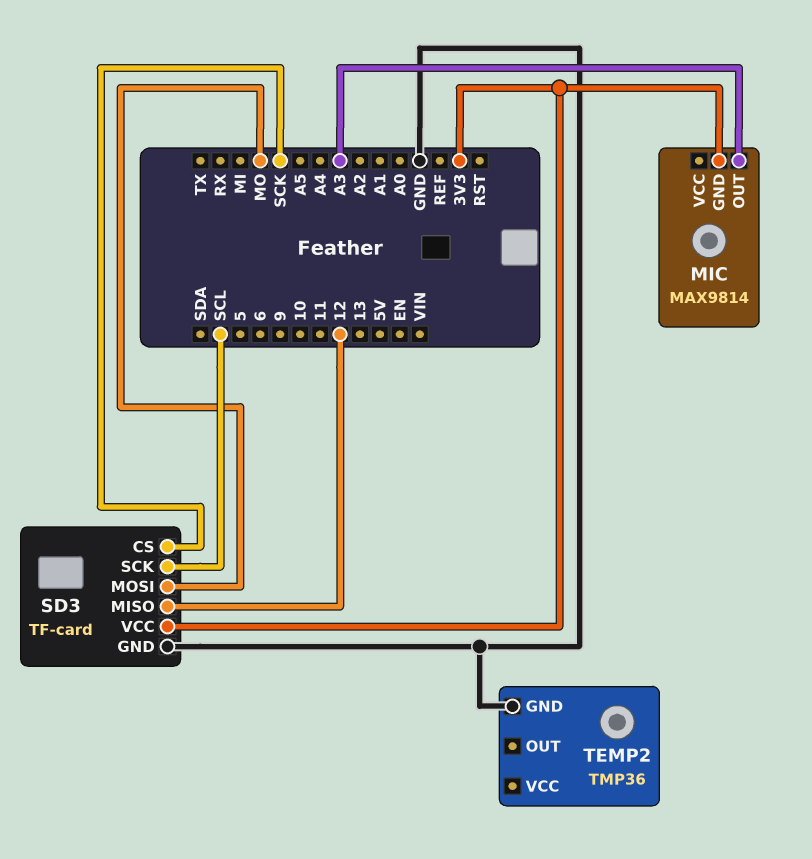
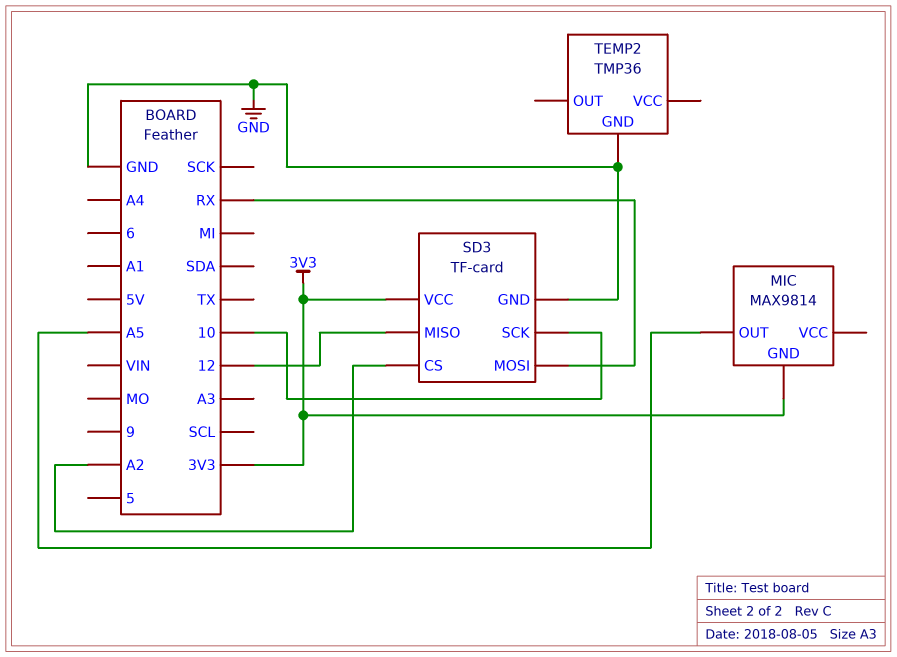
MIC pin OUT: A3 -> A5
SD3 pin CS: SCK -> A2
SD3 pin MOSI: MO -> RX
SD3 pin SCK: SCL -> 10

